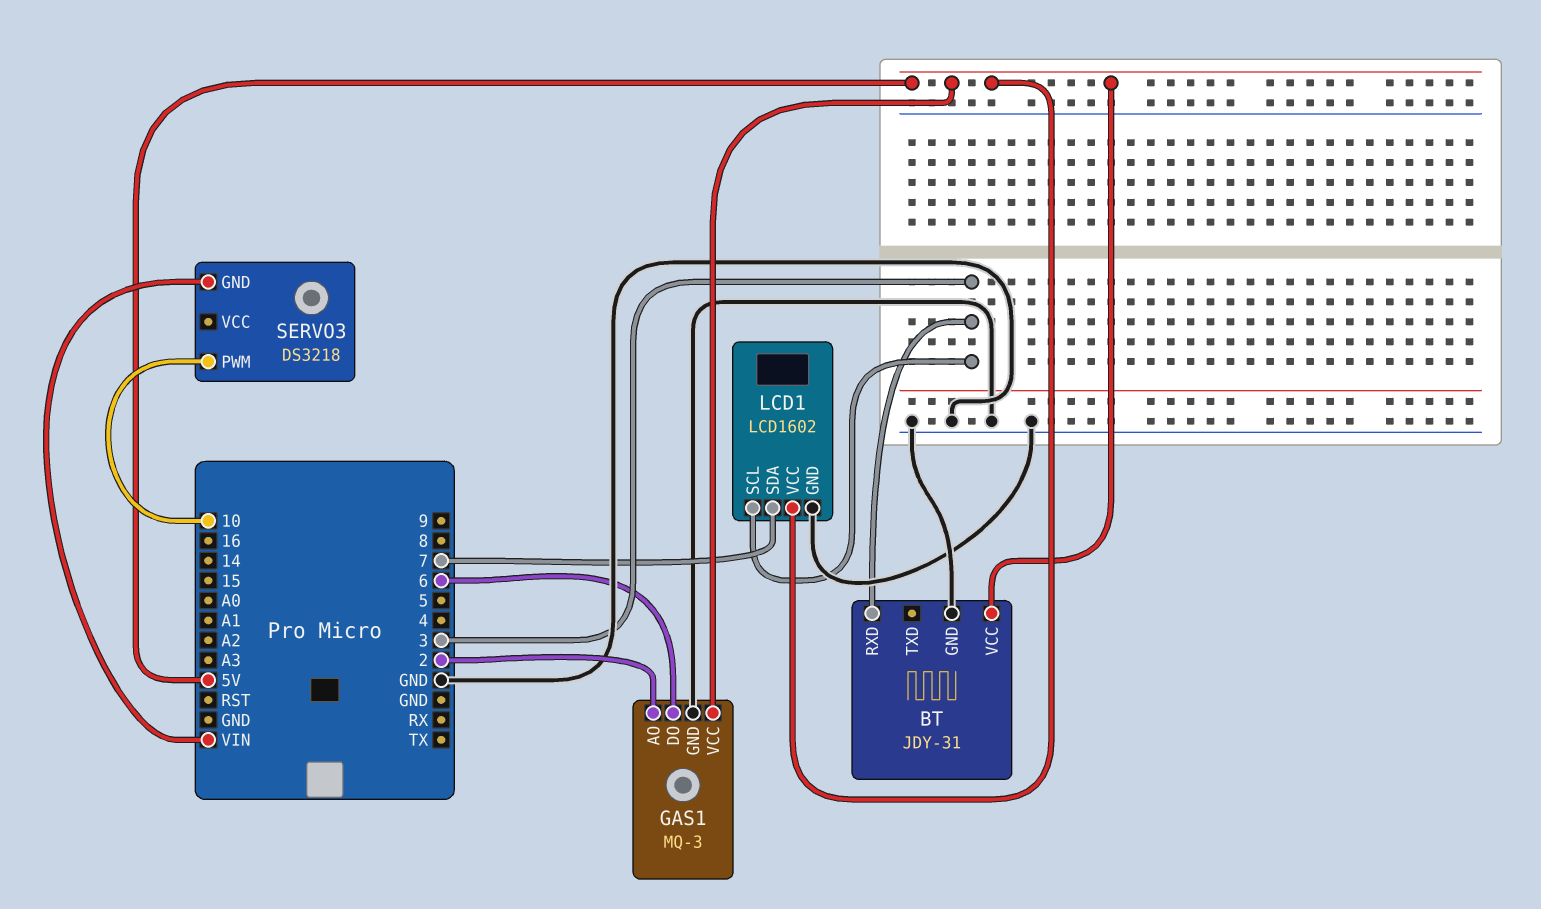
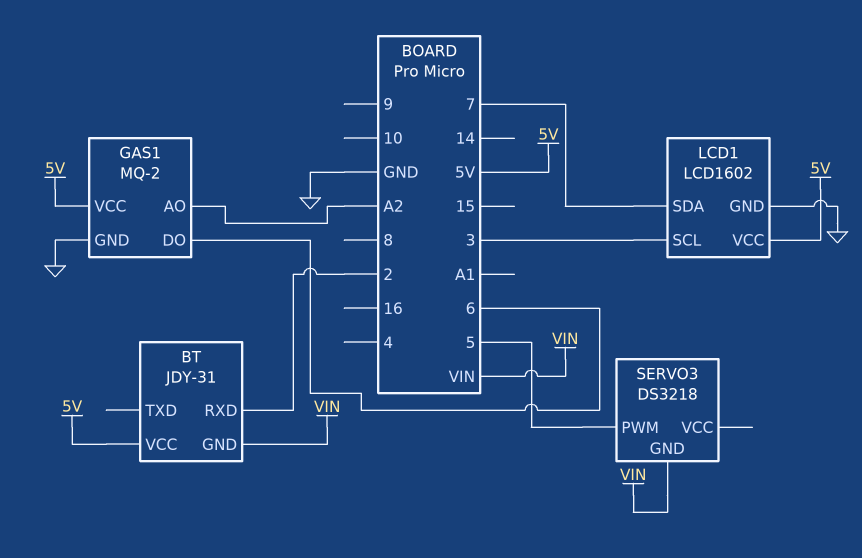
BT pin GND: GND -> VIN
BT pin RXD: 3 -> 2
GAS1: MQ-3 -> MQ-2
GAS1 pin AO: 2 -> A2
SERVO3 pin PWM: 10 -> 5

